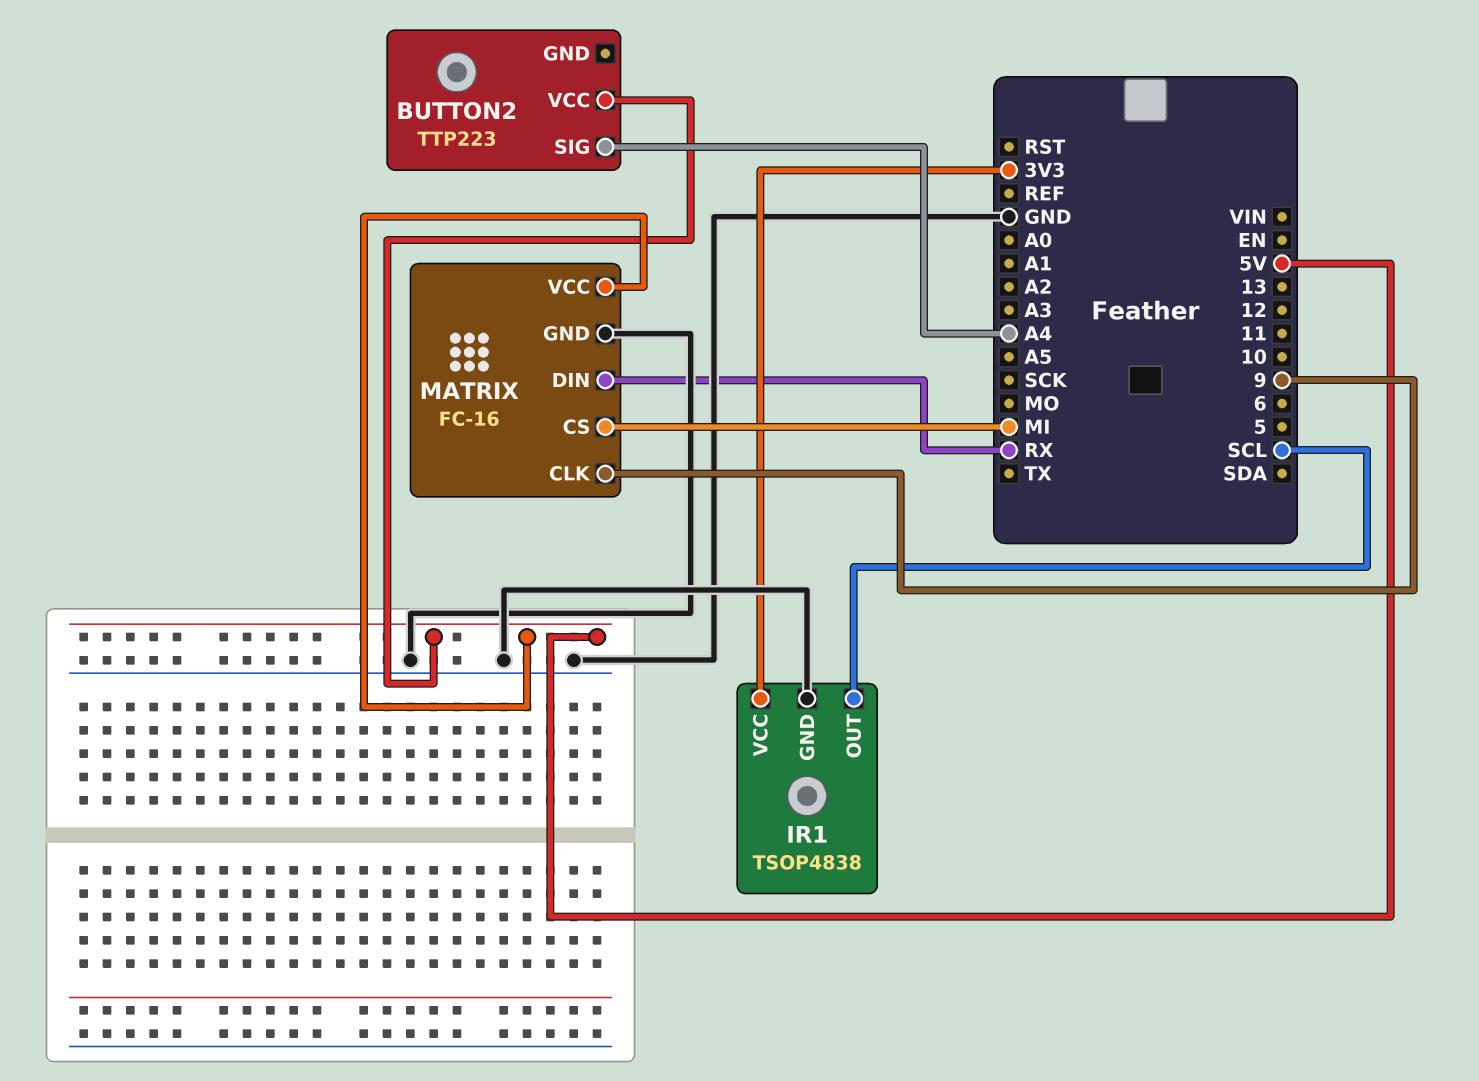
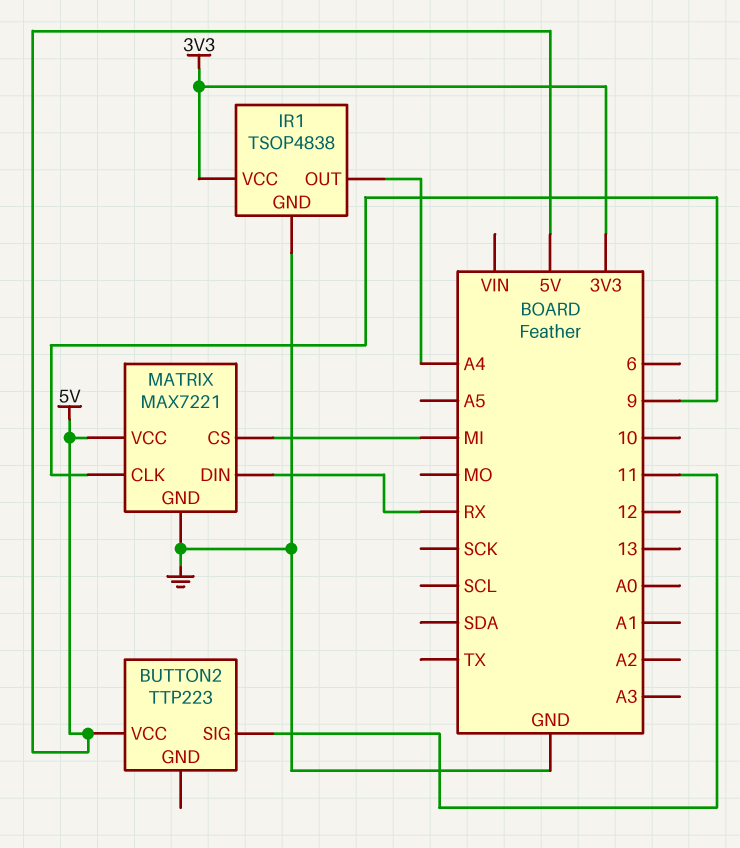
BUTTON2 pin SIG: A4 -> 11
IR1 pin OUT: SCL -> A4
MATRIX: FC-16 -> MAX7221

